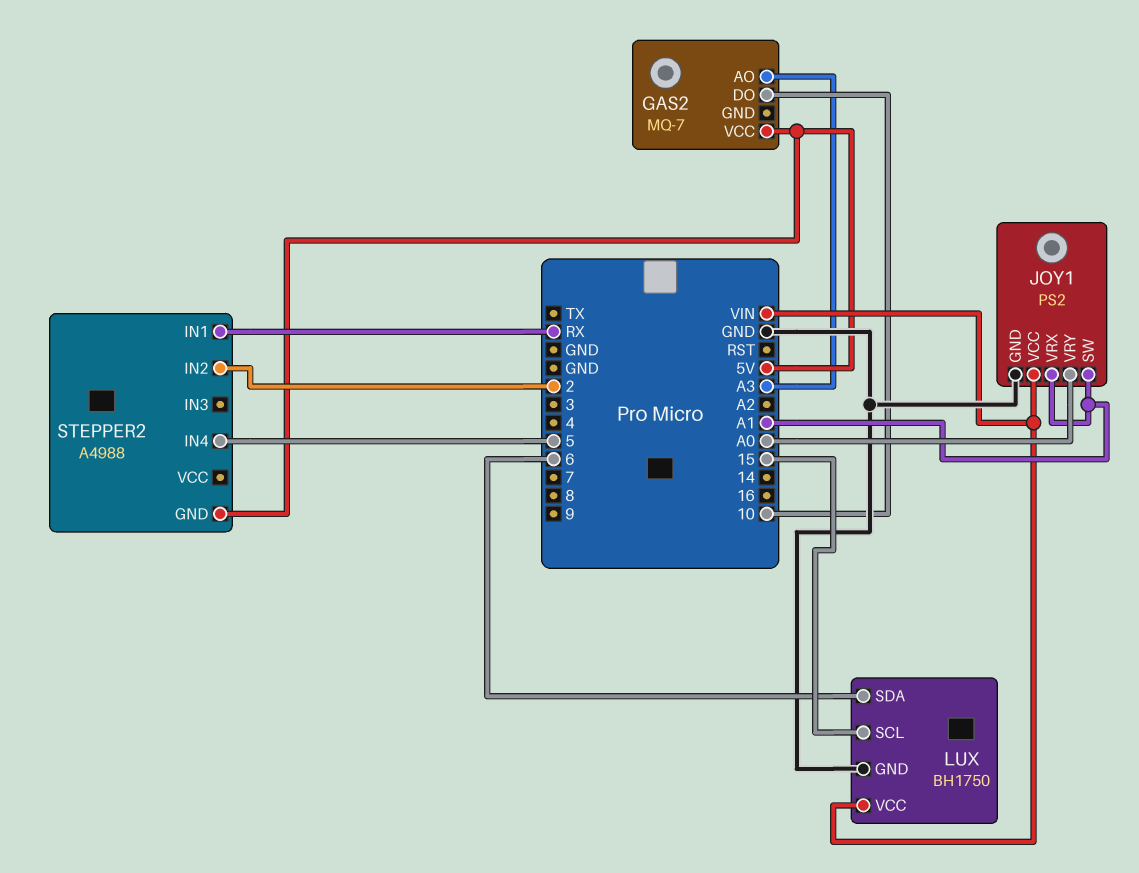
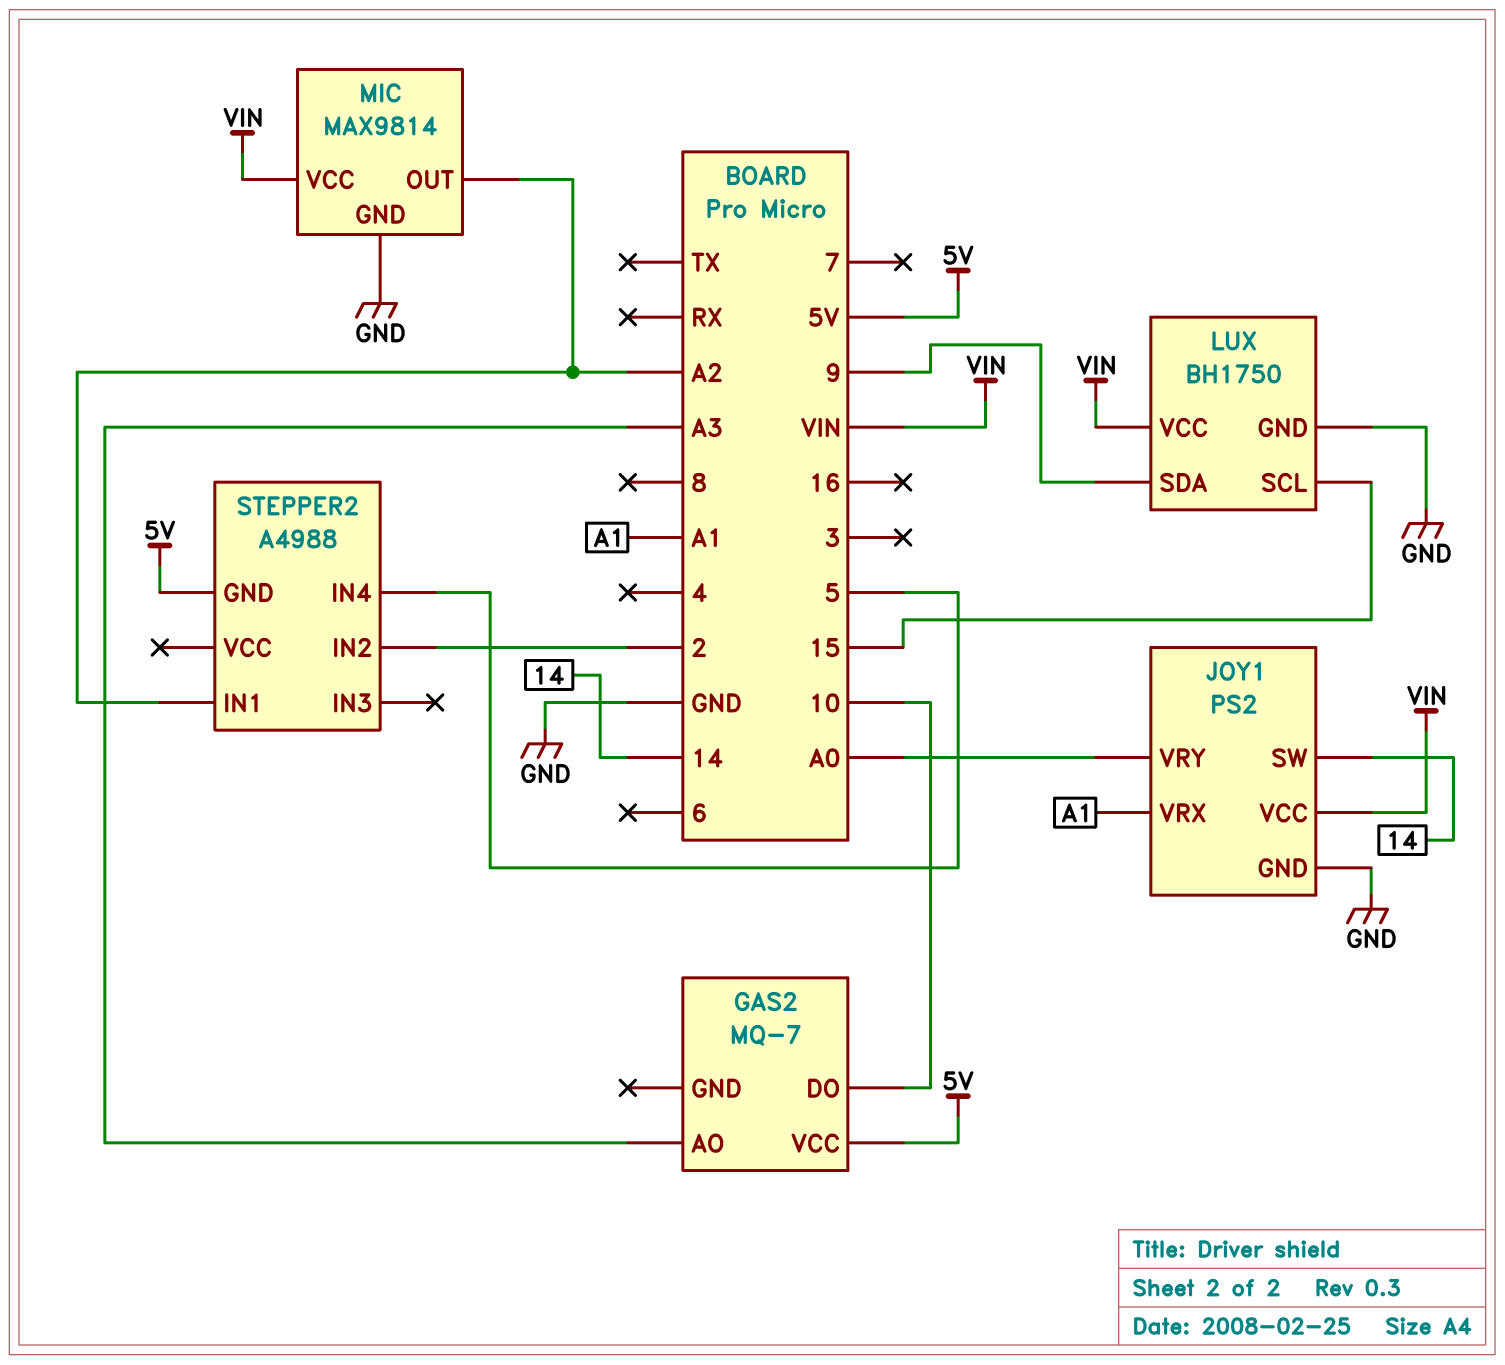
JOY1 pin SW: A1 -> 14
LUX pin SDA: 6 -> 9
MIC: none -> MAX9814
MIC pin GND: none -> GND
MIC pin OUT: none -> A2
MIC pin VCC: none -> VIN
STEPPER2 pin IN1: RX -> A2

